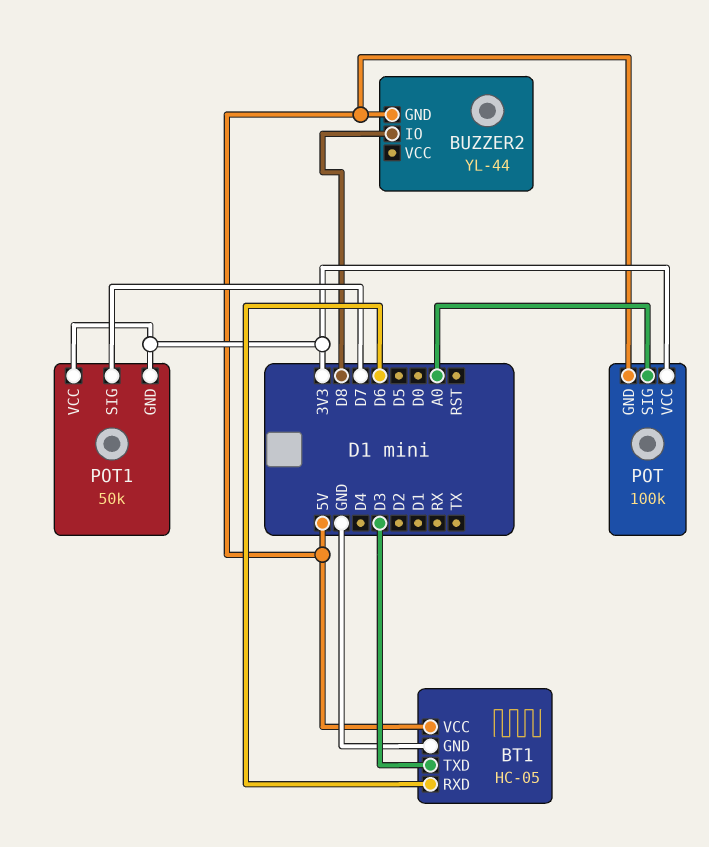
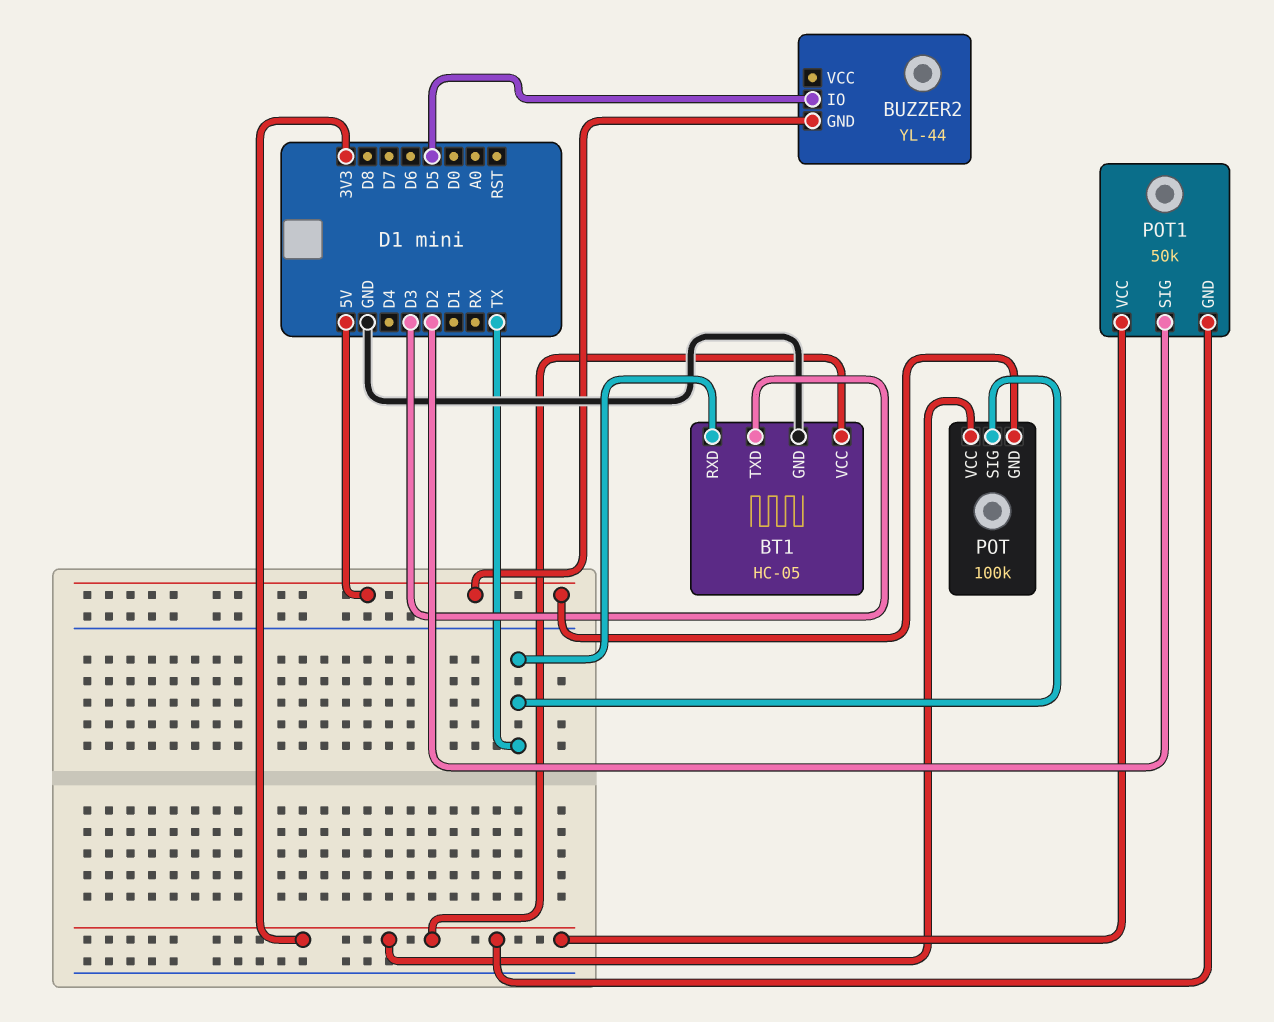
BT1 pin RXD: D6 -> TX
BT1 pin VCC: 5V -> 3V3
BUZZER2 pin IO: D8 -> D5
POT pin SIG: A0 -> TX
POT1 pin SIG: D7 -> D2

